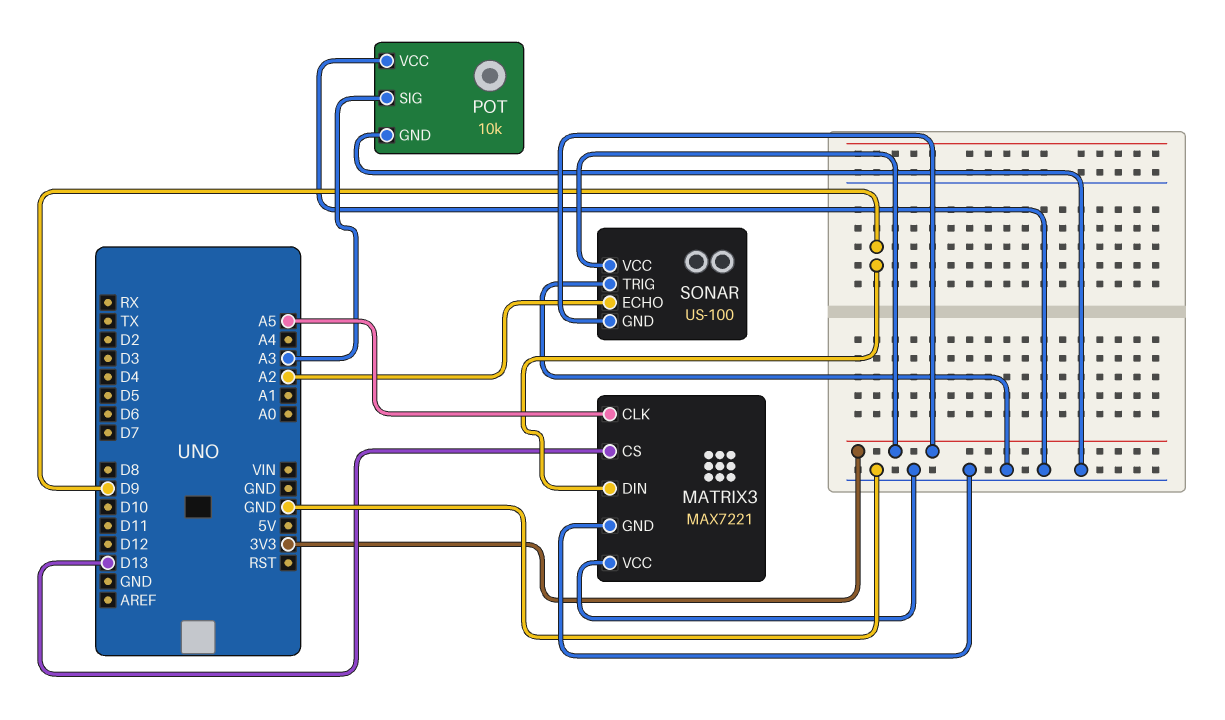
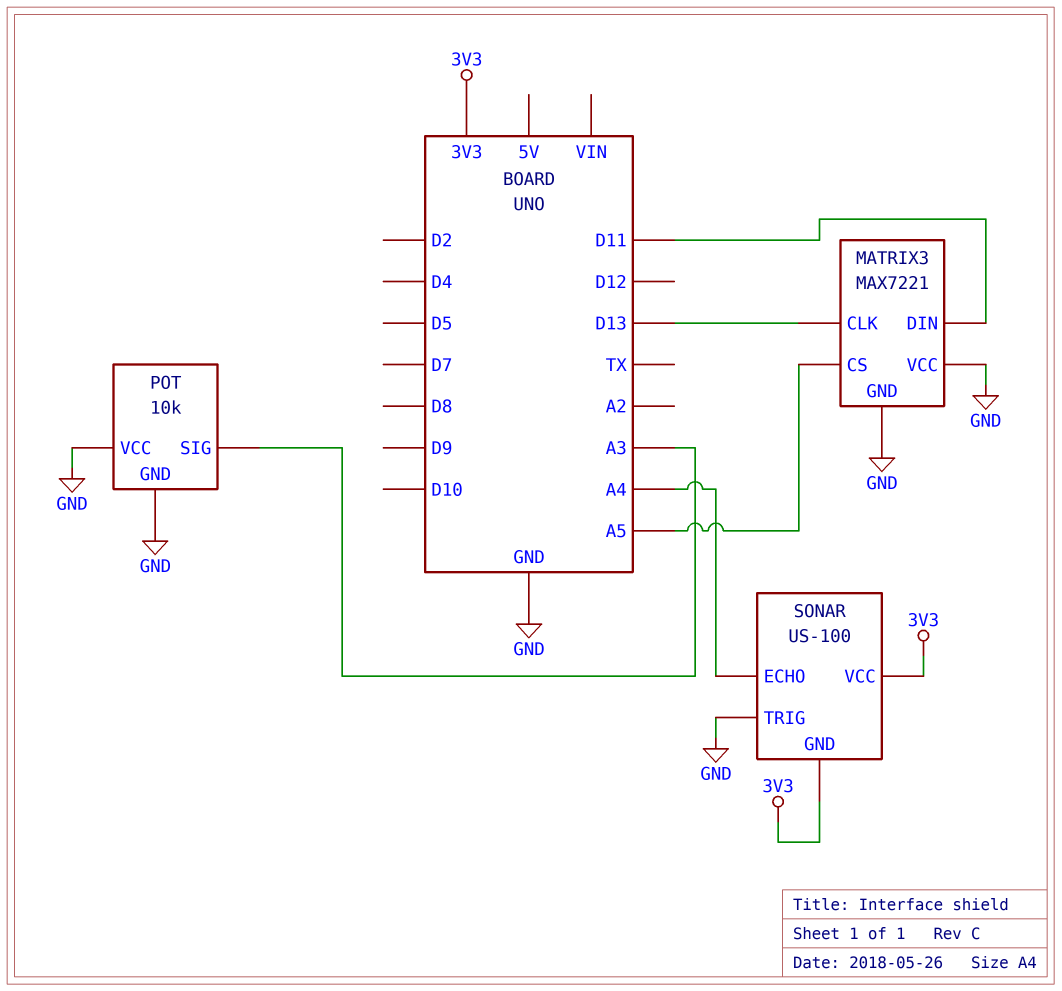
MATRIX3 pin CLK: A5 -> D13
MATRIX3 pin CS: D13 -> A5
MATRIX3 pin DIN: D9 -> D11
SONAR pin ECHO: A2 -> A4

